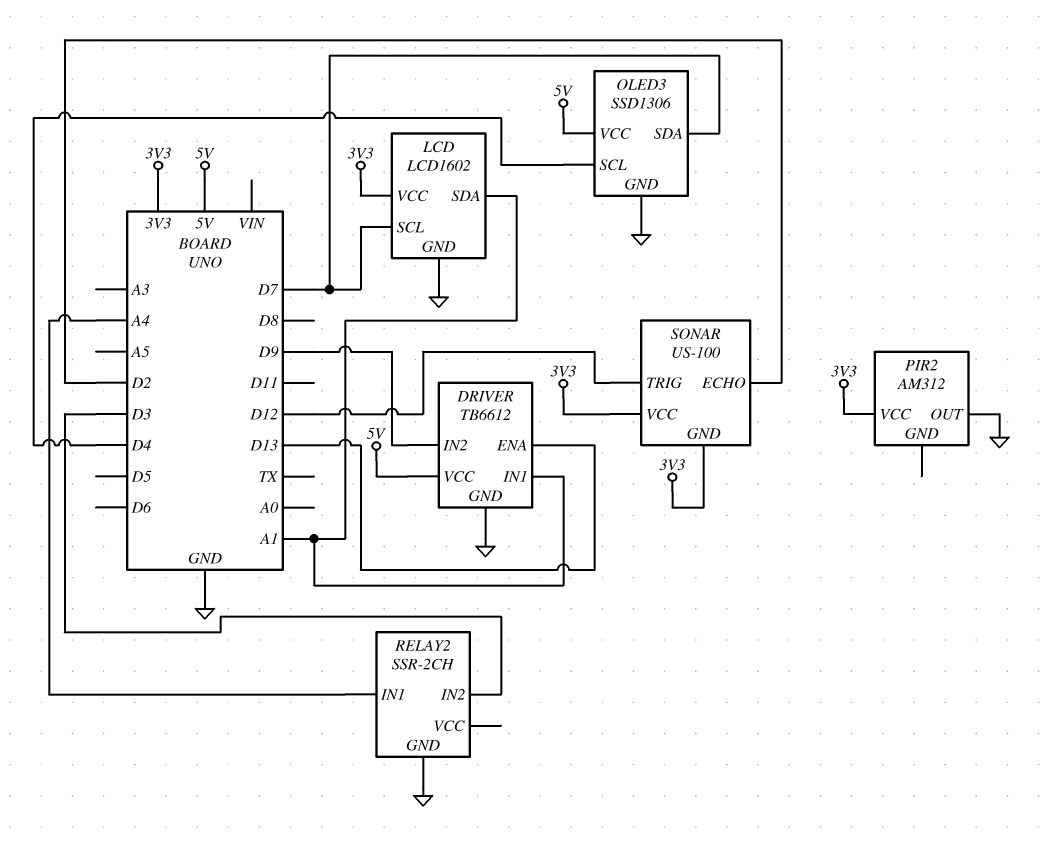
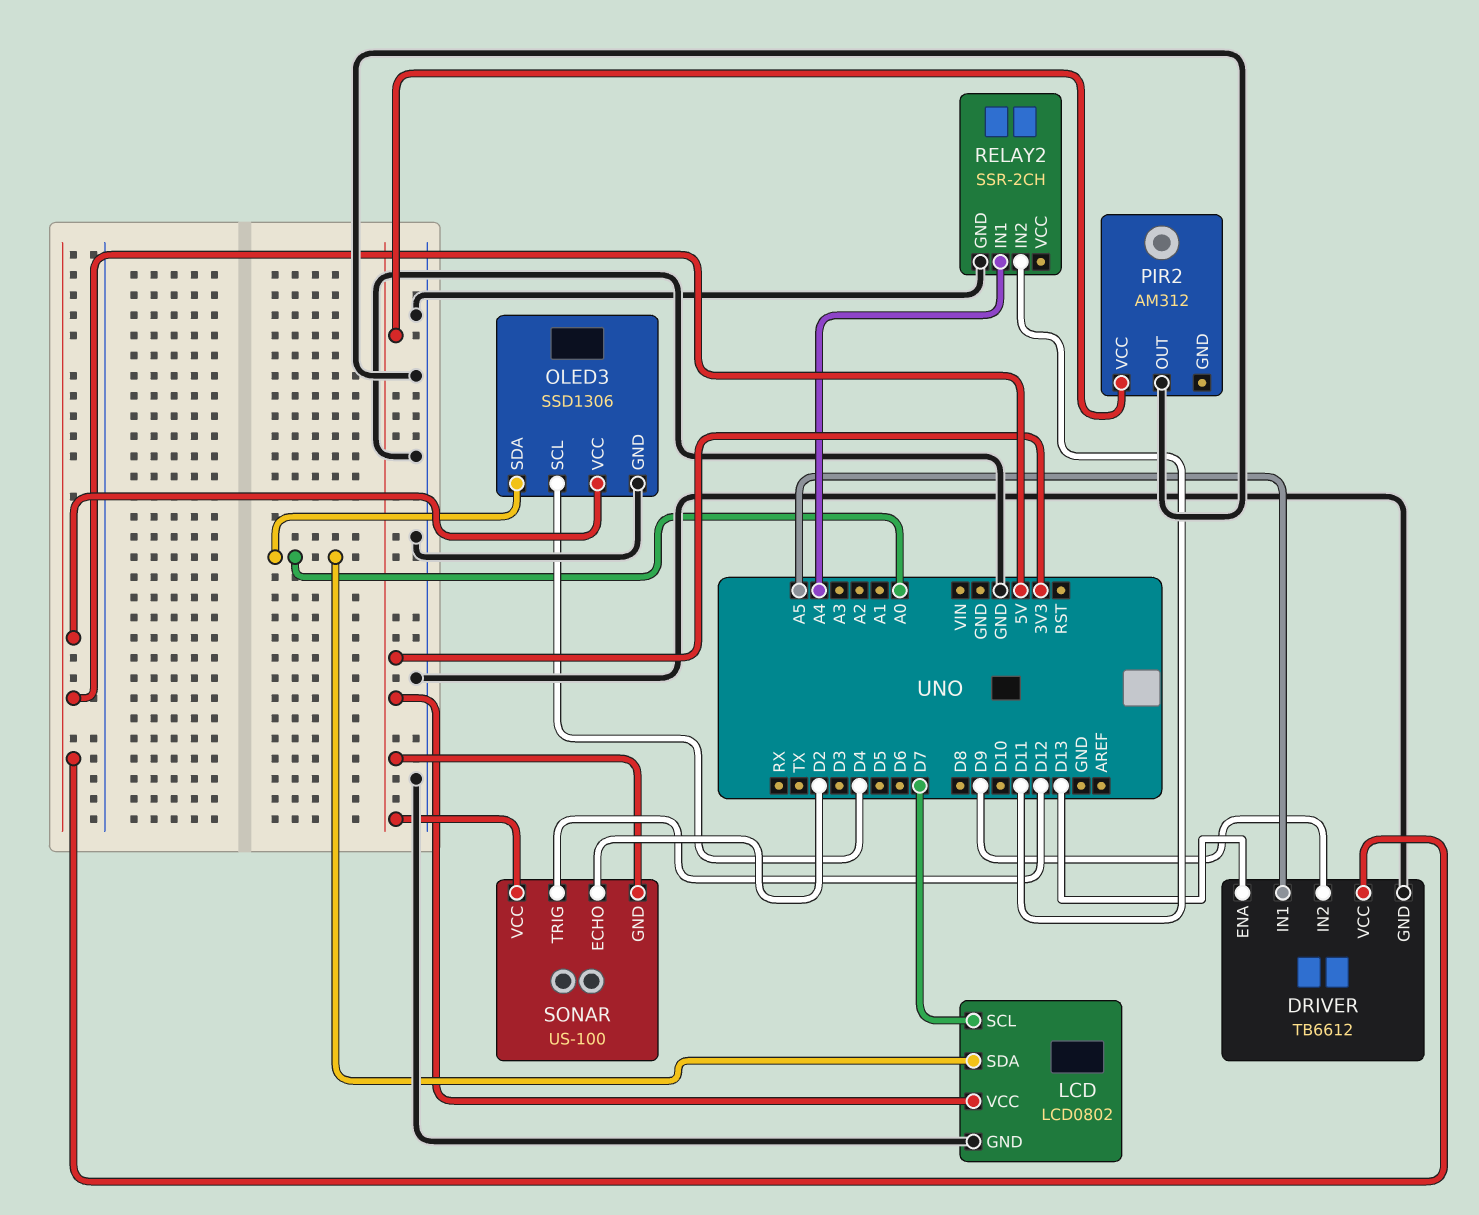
DRIVER pin IN1: A1 -> A5
LCD: LCD1602 -> LCD0802
LCD pin SDA: A1 -> A0
OLED3 pin SDA: D7 -> A0
RELAY2 pin IN2: D3 -> D11

